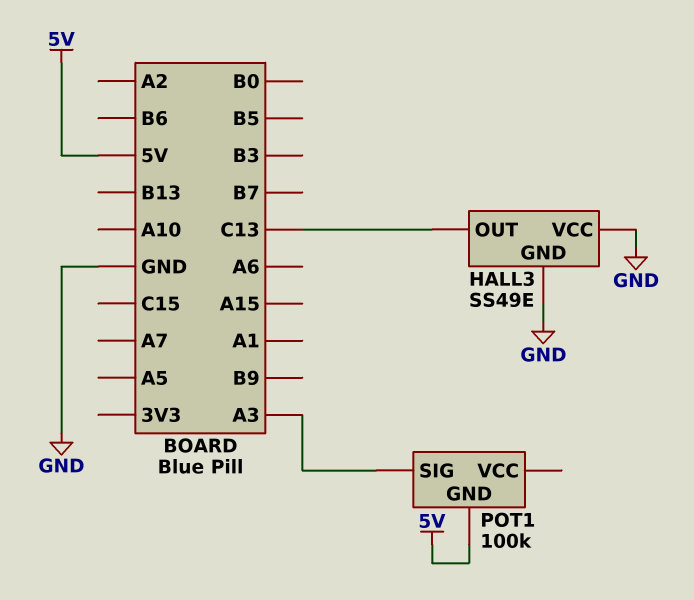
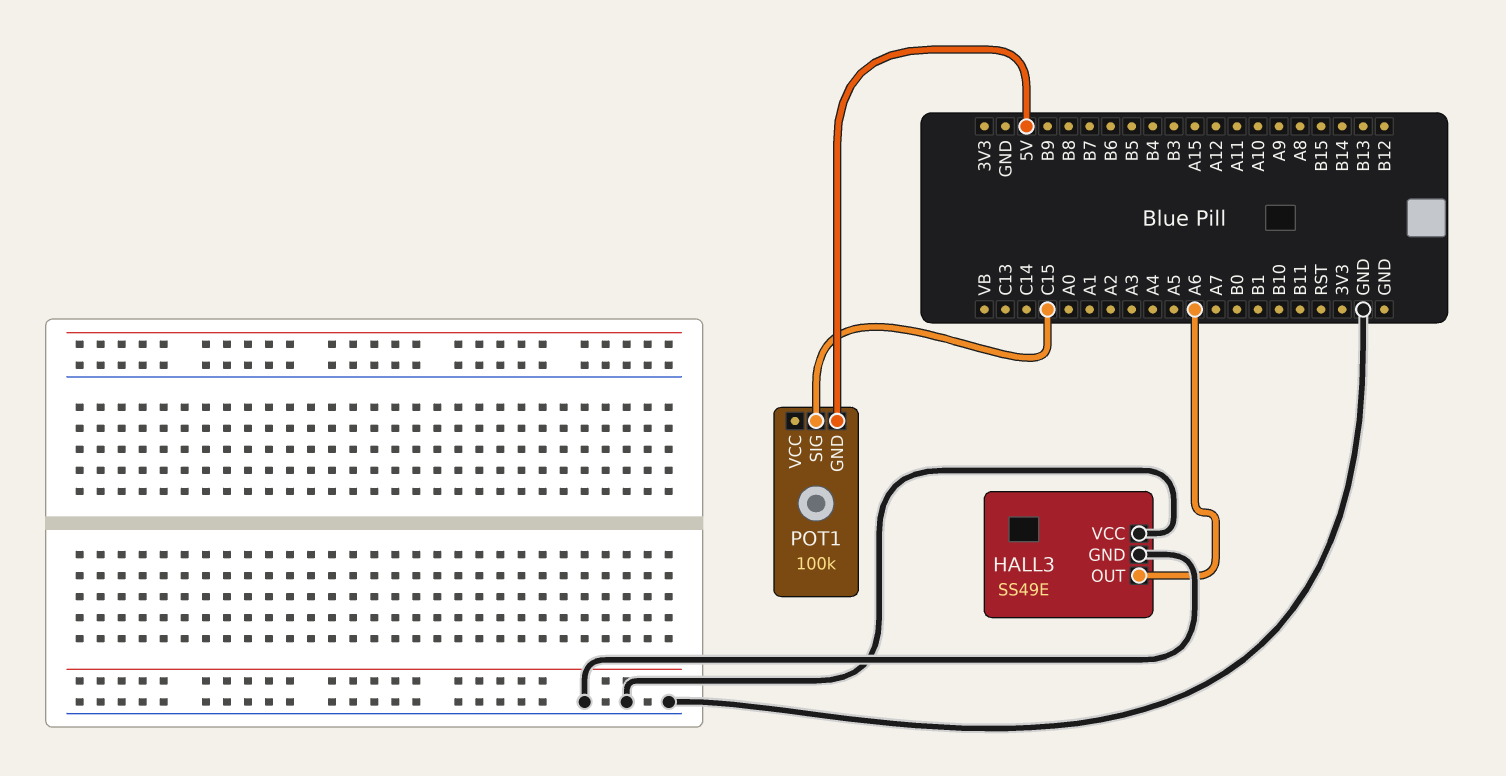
HALL3 pin OUT: C13 -> A6
POT1 pin SIG: A3 -> C15

